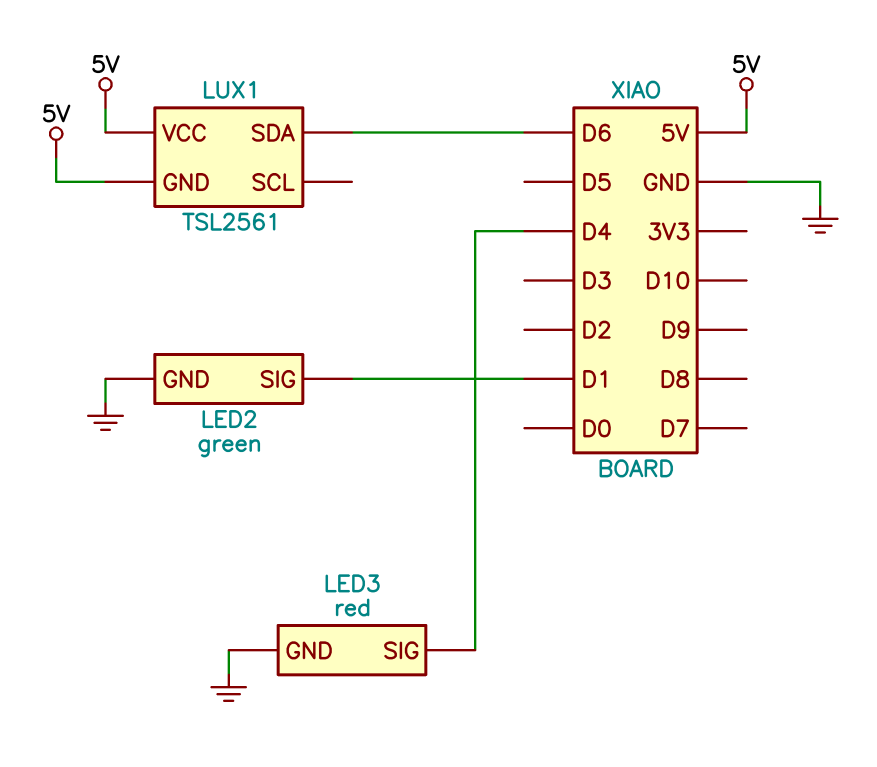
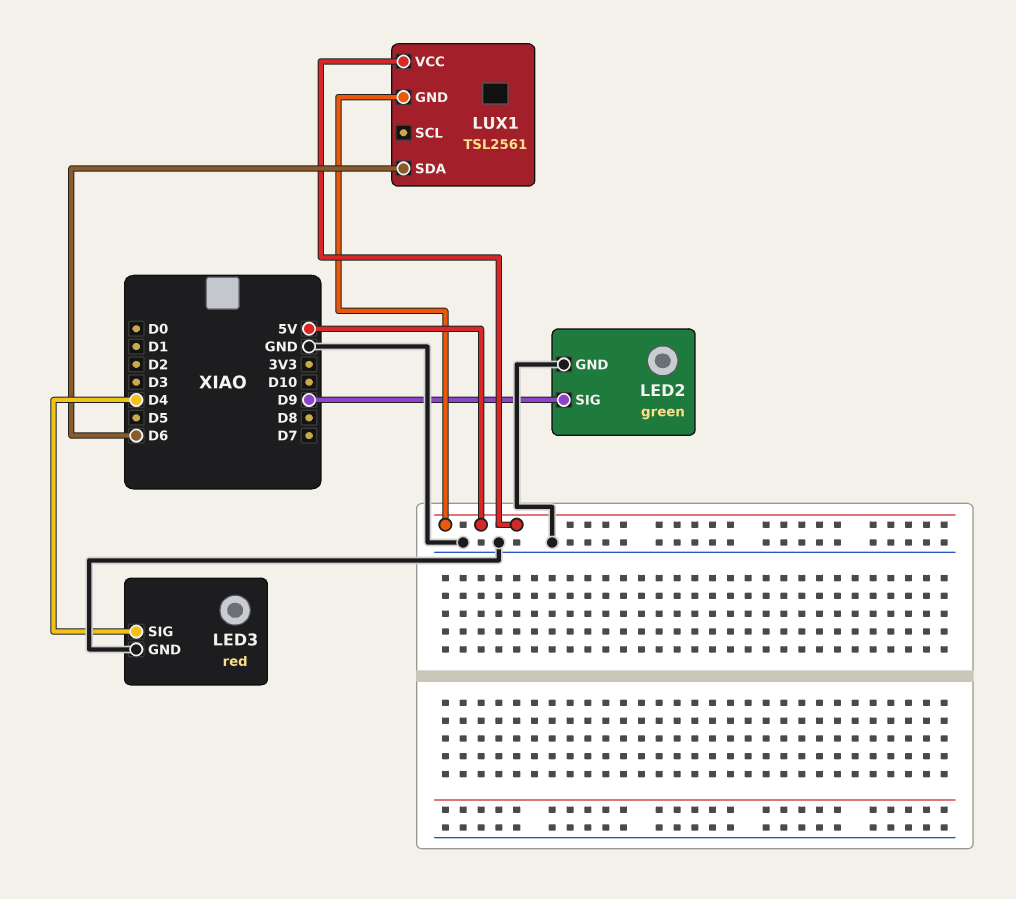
LED2 pin SIG: D1 -> D9

